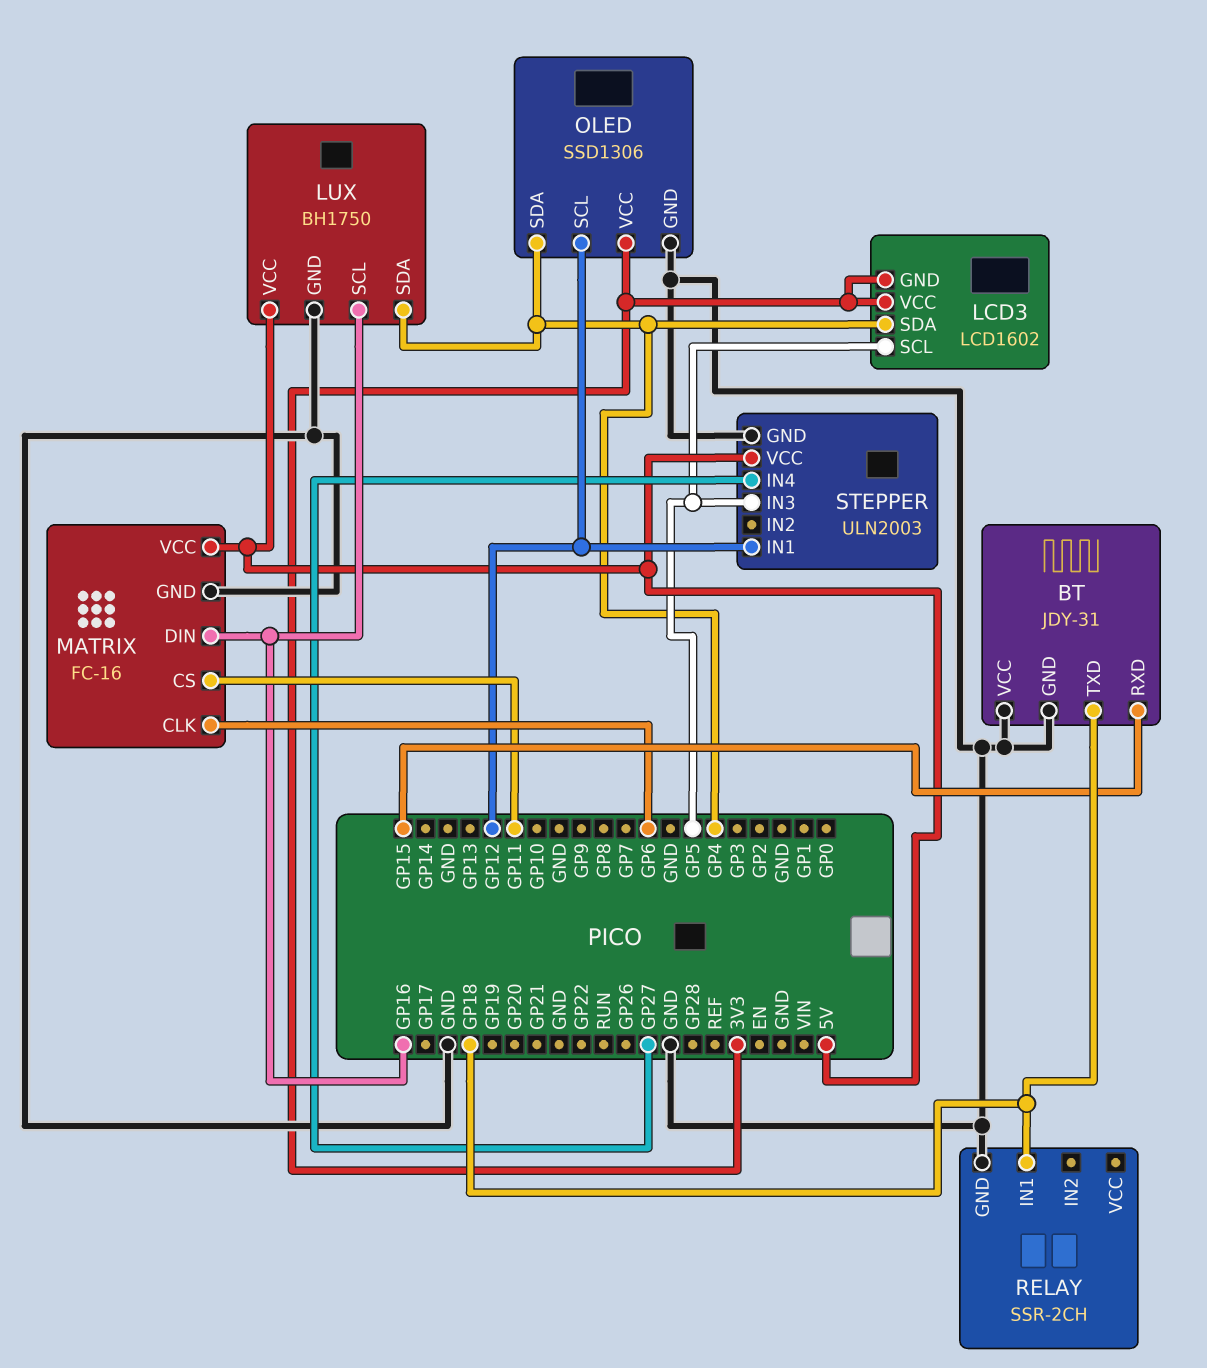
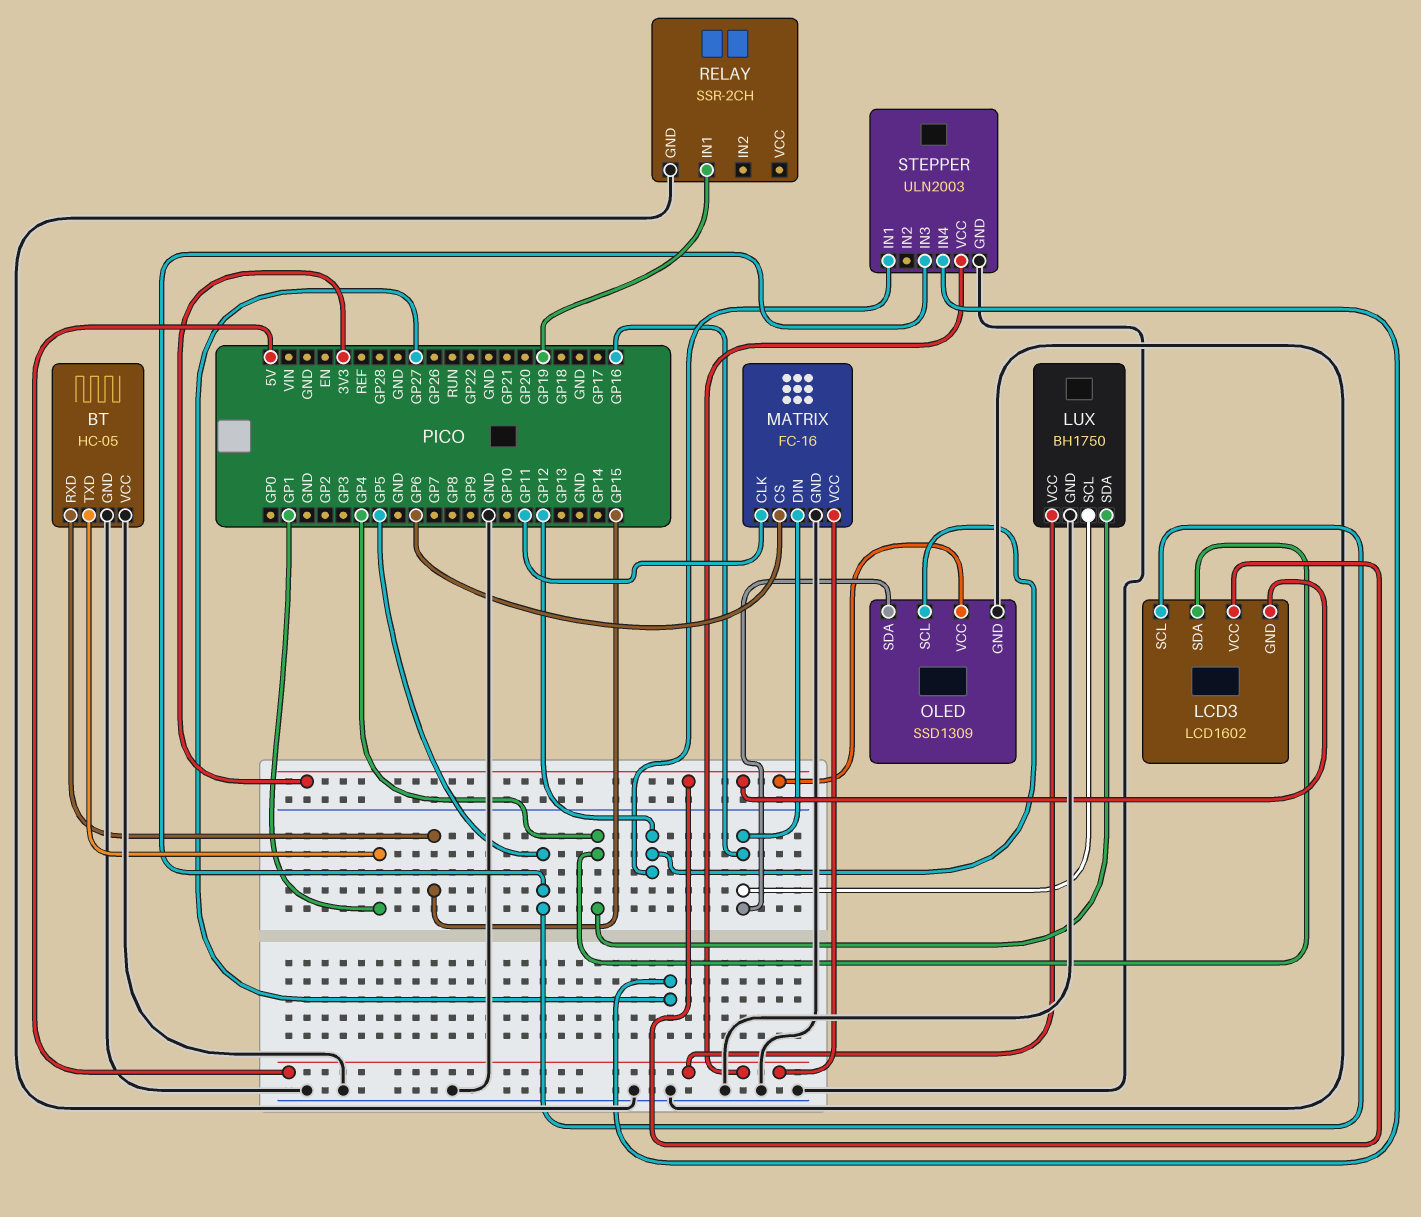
BT: JDY-31 -> HC-05
BT pin TXD: GP18 -> GP1
MATRIX pin CLK: GP6 -> GP11
MATRIX pin CS: GP11 -> GP6
OLED: SSD1306 -> SSD1309
OLED pin SDA: GP4 -> GP16
RELAY pin IN1: GP18 -> GP19

